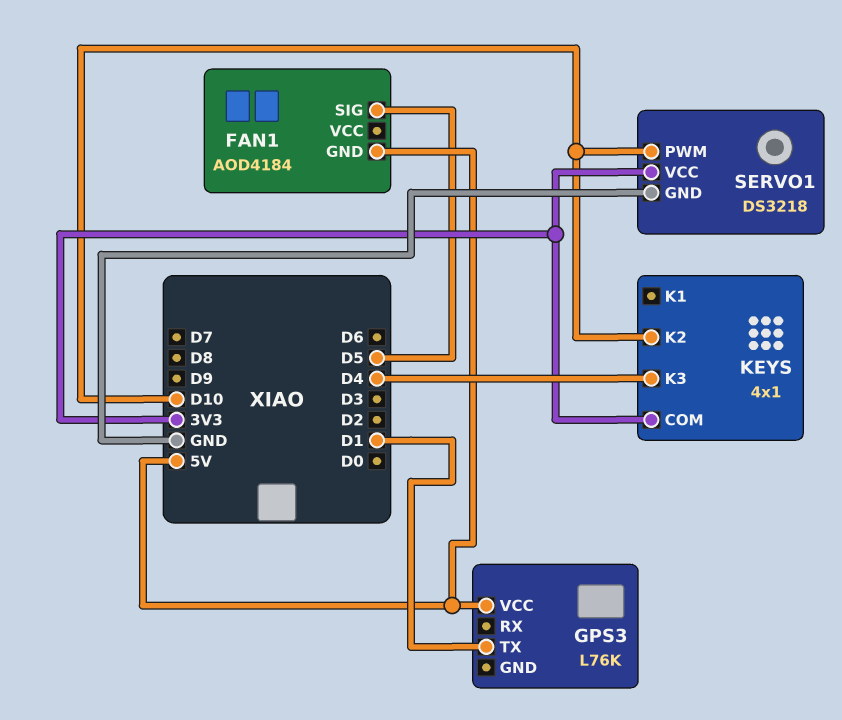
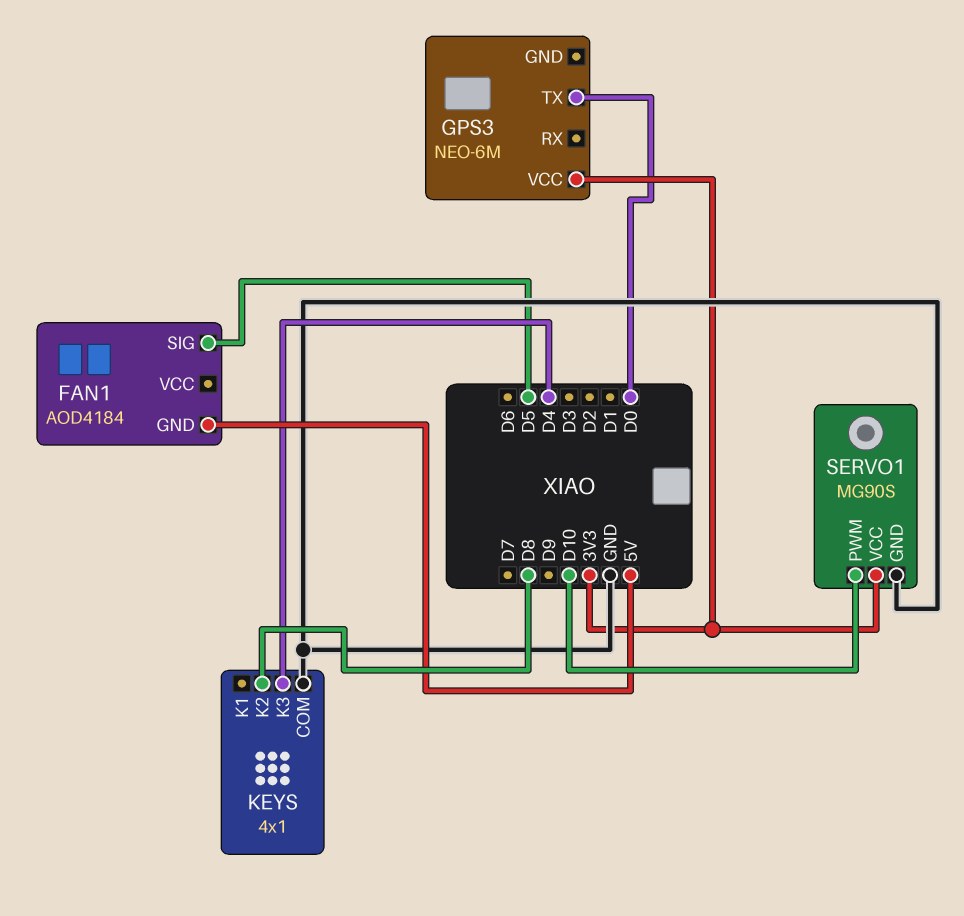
GPS3: L76K -> NEO-6M
GPS3 pin TX: D1 -> D0
GPS3 pin VCC: 5V -> 3V3
KEYS pin COM: 3V3 -> GND
KEYS pin K2: D10 -> D8
SERVO1: DS3218 -> MG90S

